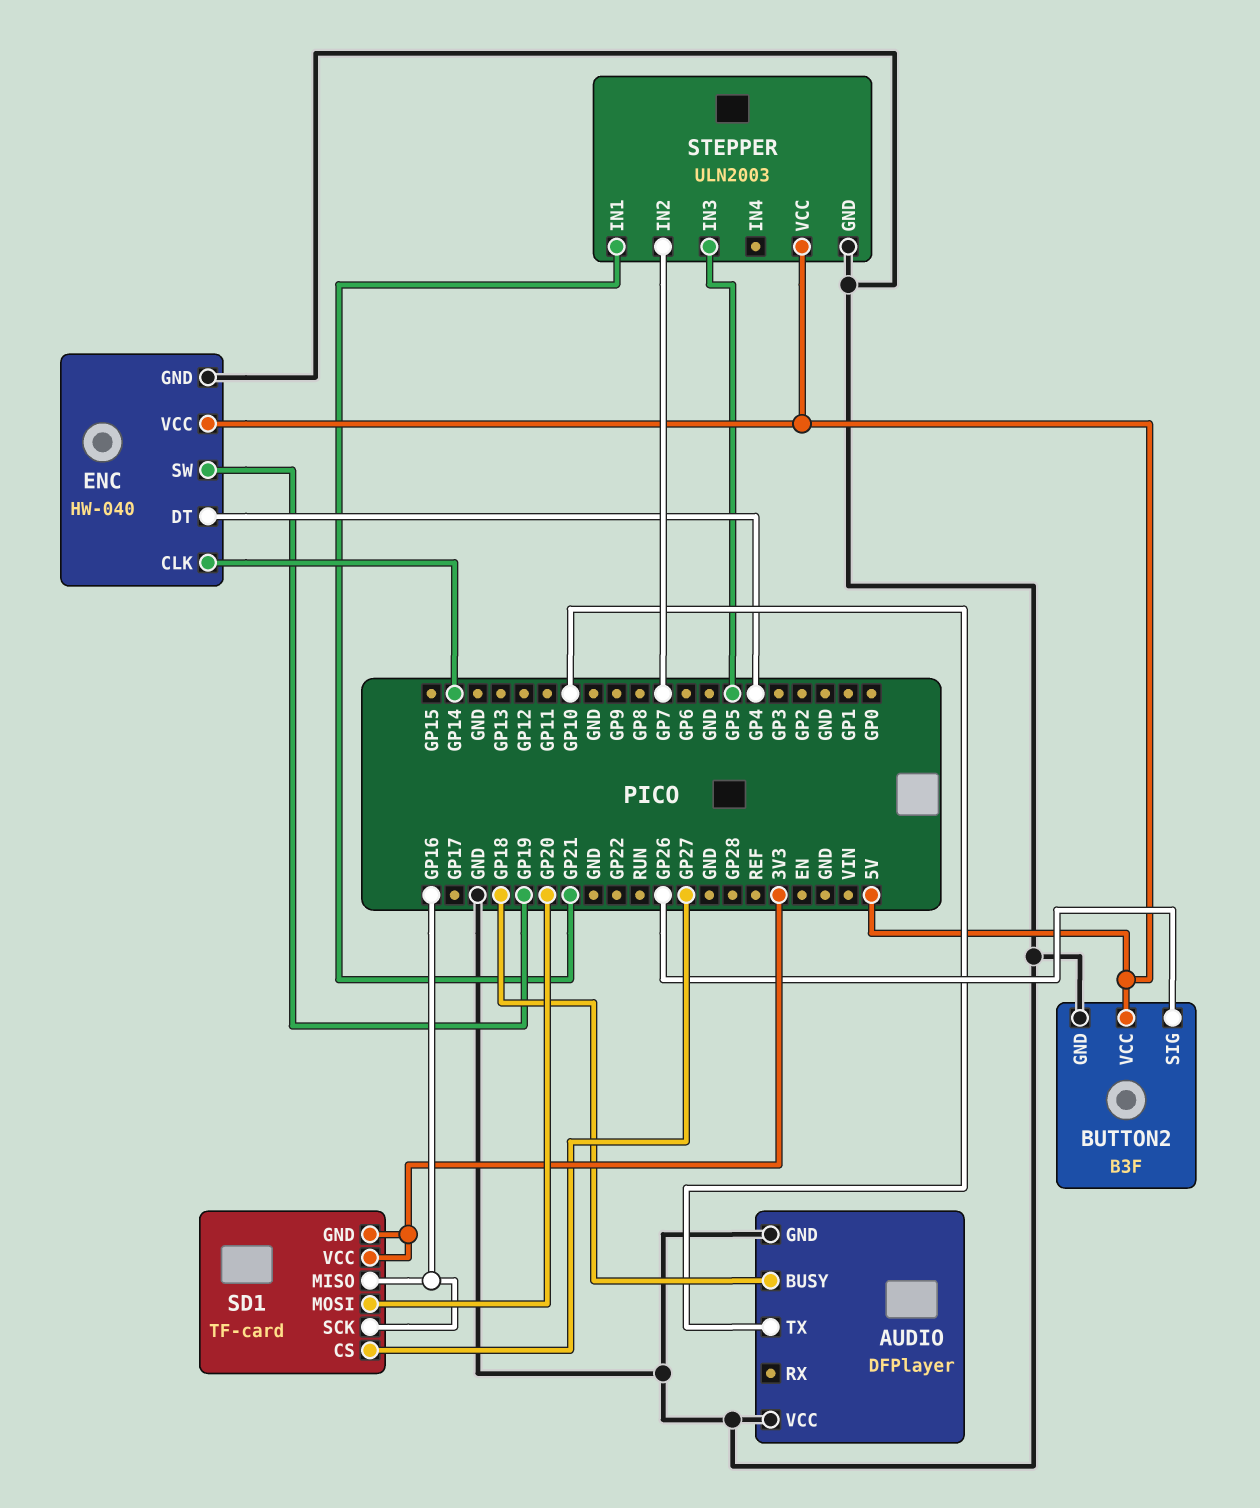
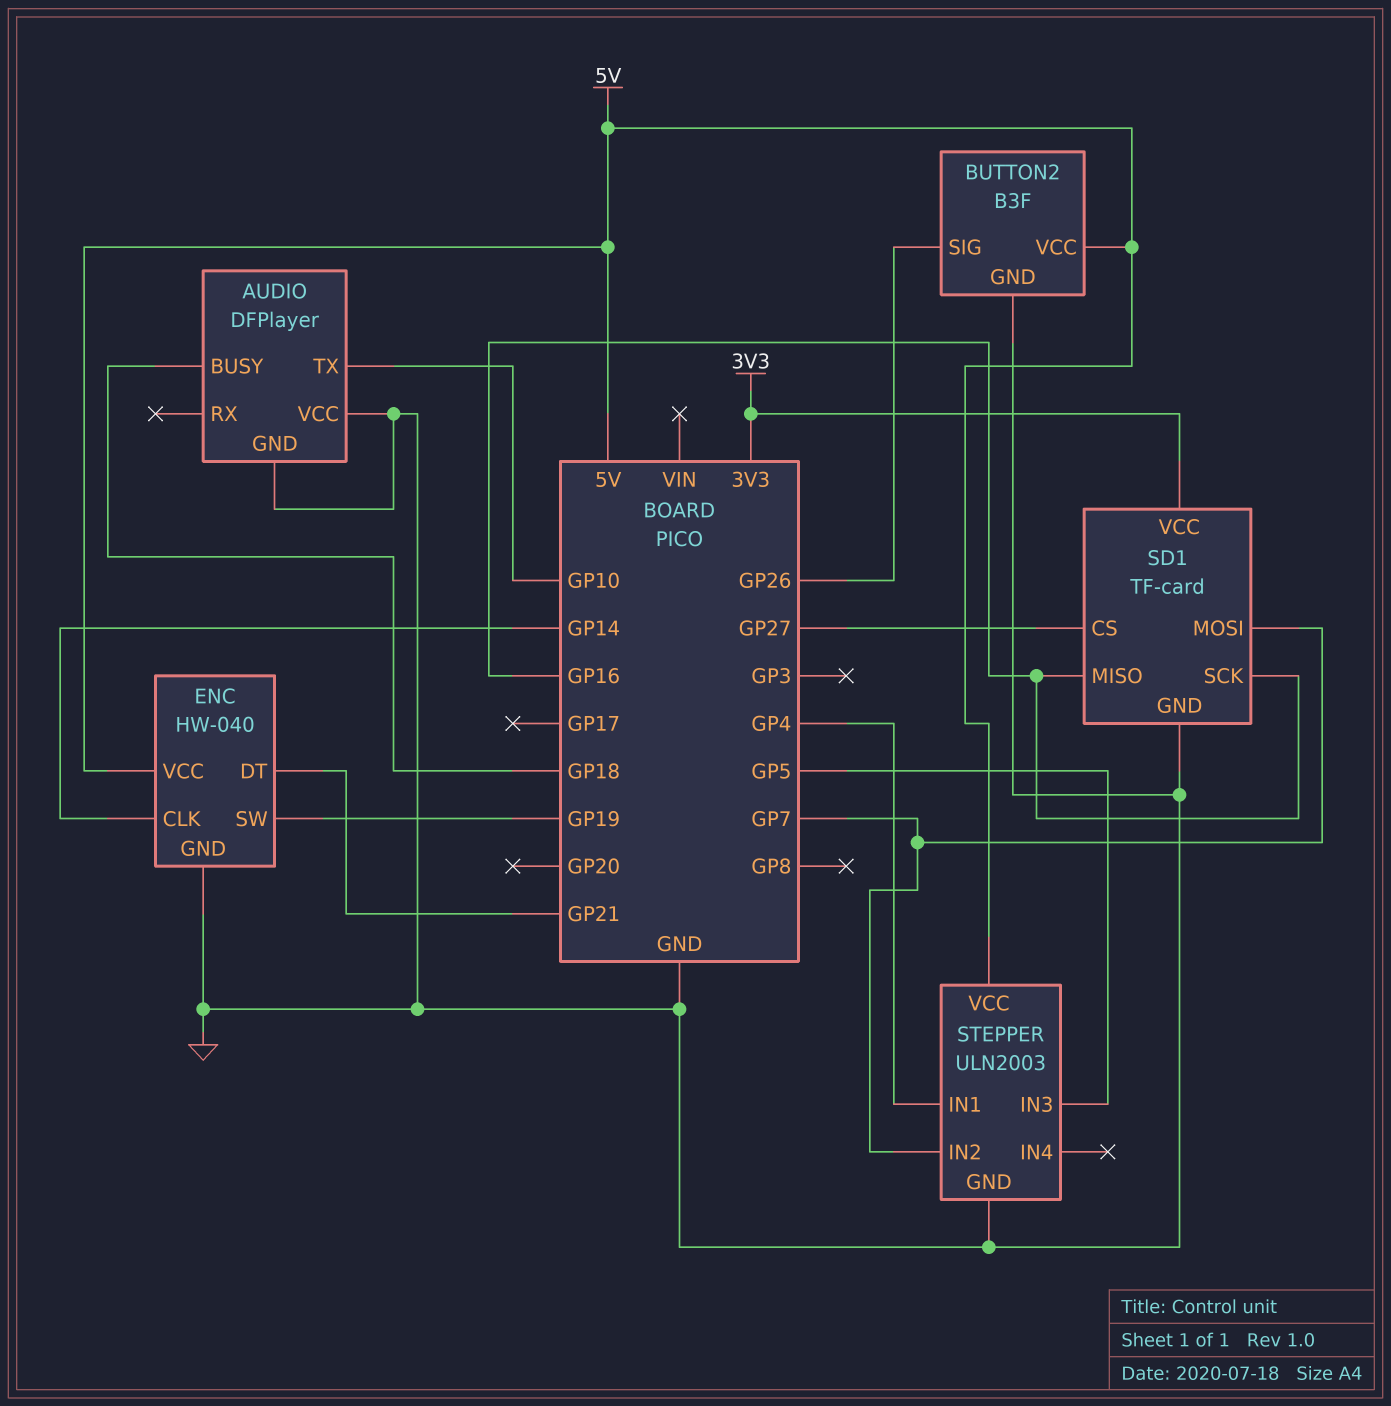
ENC pin DT: GP4 -> GP21
SD1 pin GND: 3V3 -> GND
SD1 pin MOSI: GP20 -> GP7
STEPPER pin IN1: GP21 -> GP4

